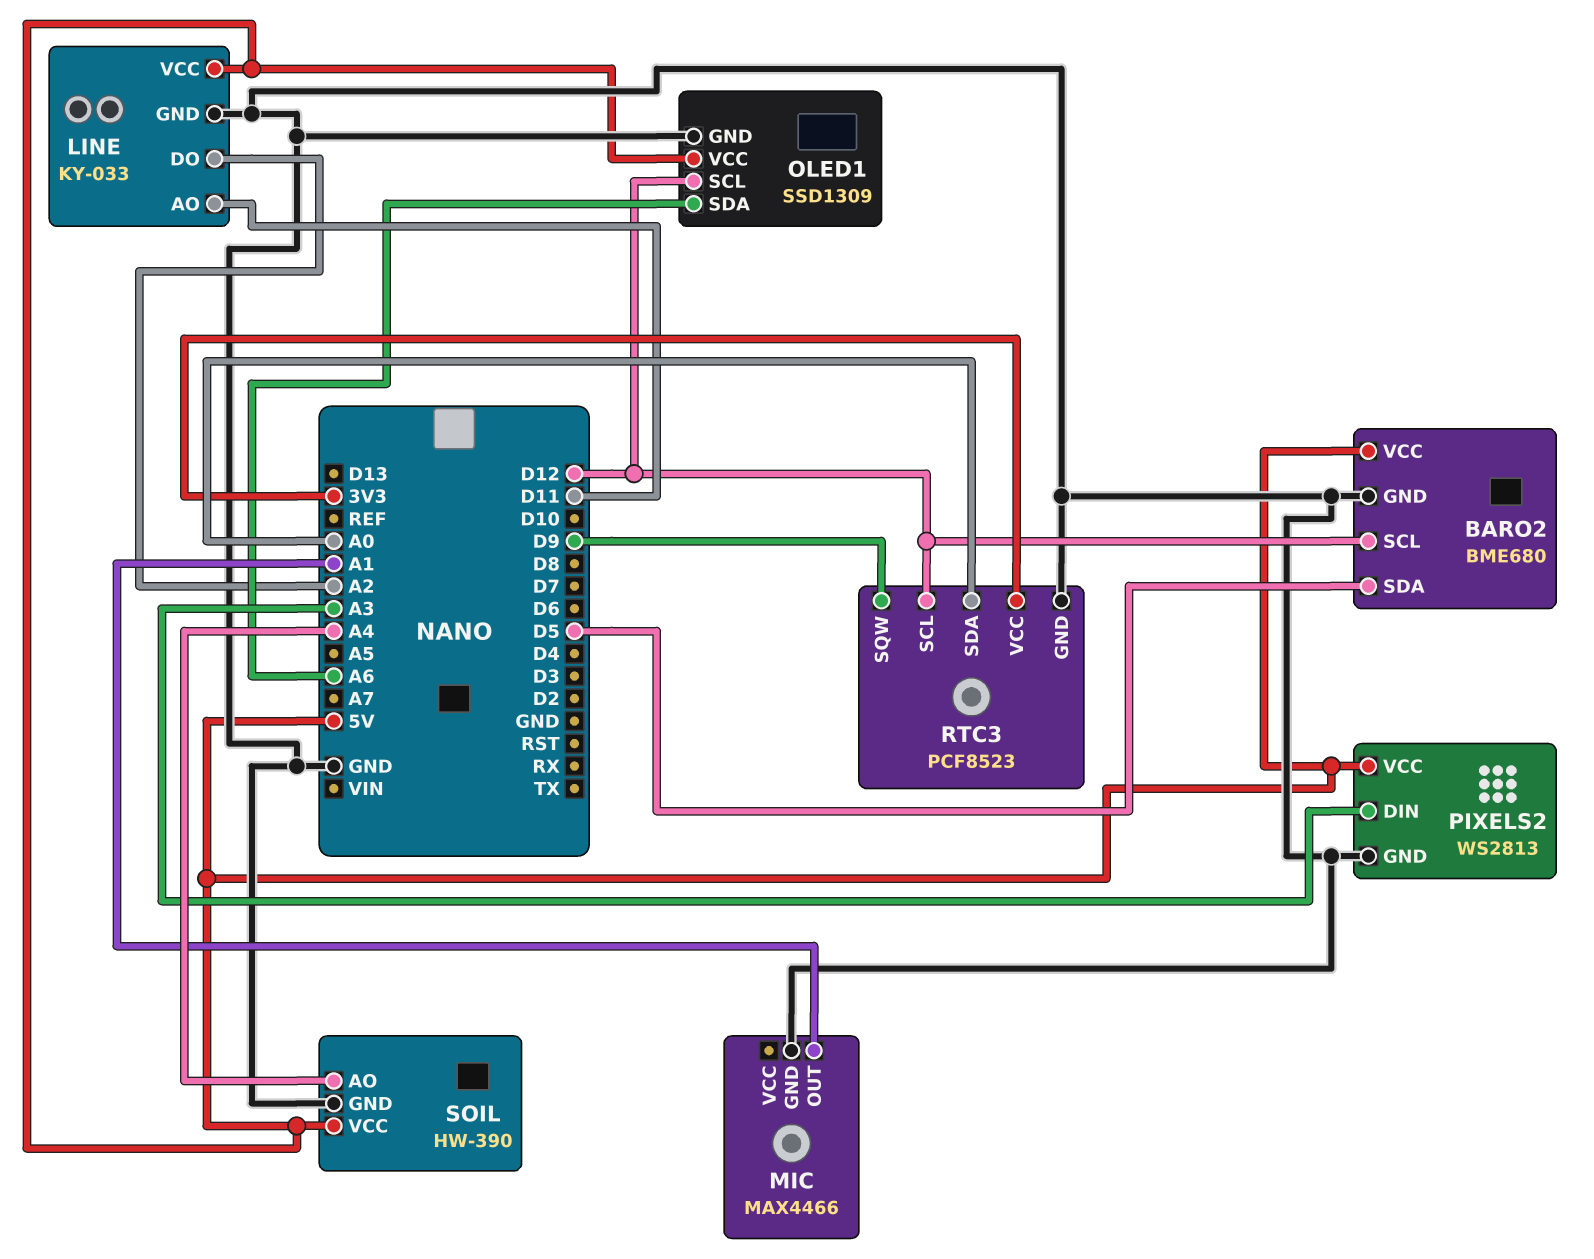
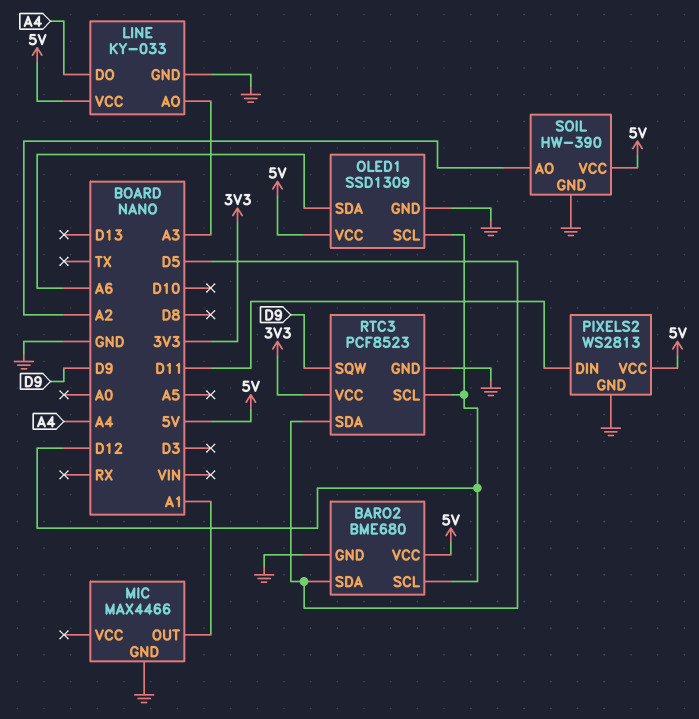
LINE pin AO: D11 -> A3
LINE pin DO: A2 -> A4
PIXELS2 pin DIN: A3 -> D11
RTC3 pin SDA: A0 -> D5
SOIL pin AO: A4 -> A2

